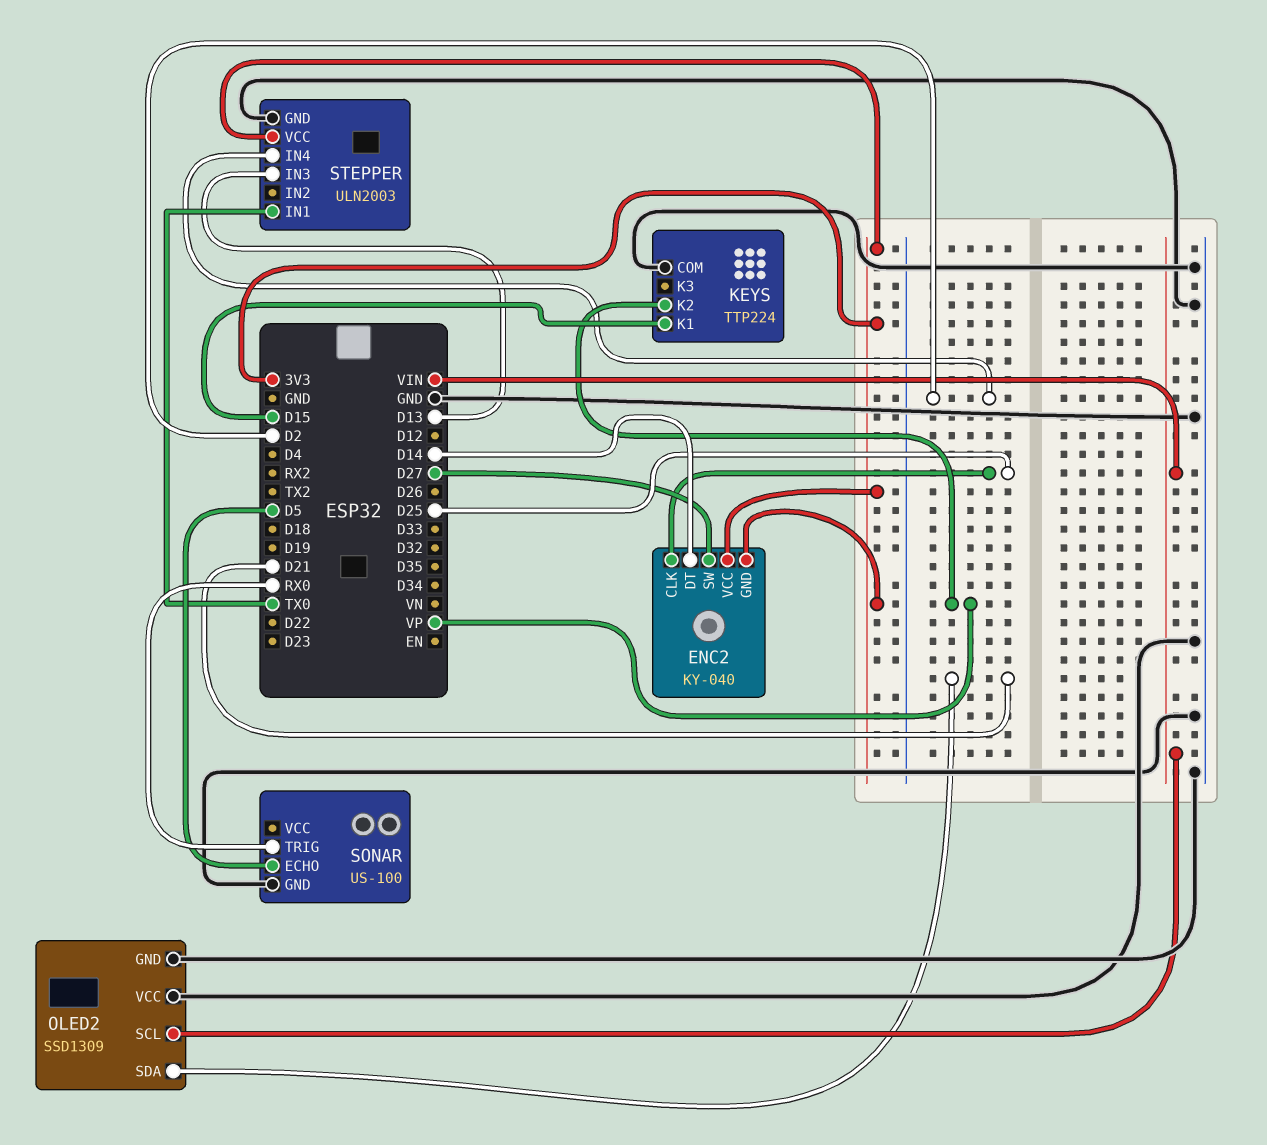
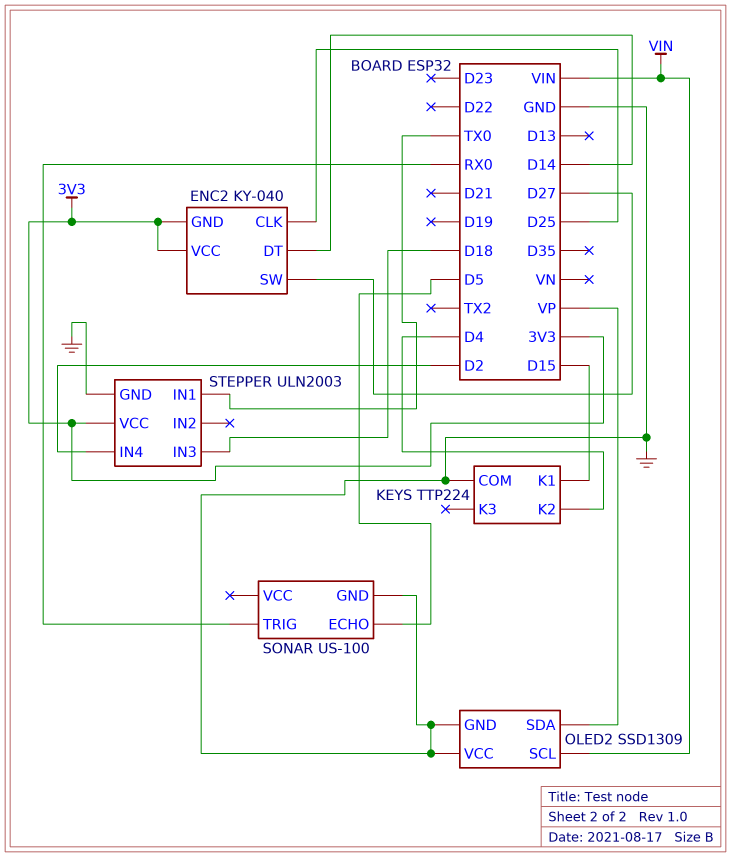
KEYS pin K2: VP -> D4
OLED2 pin SDA: D21 -> VP
STEPPER pin IN3: D13 -> D18

